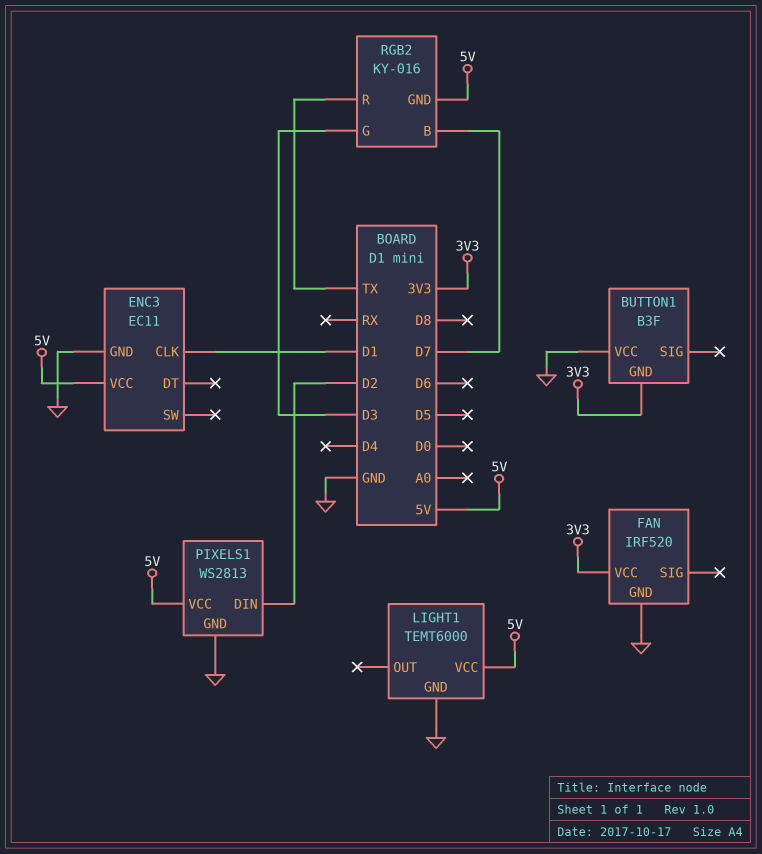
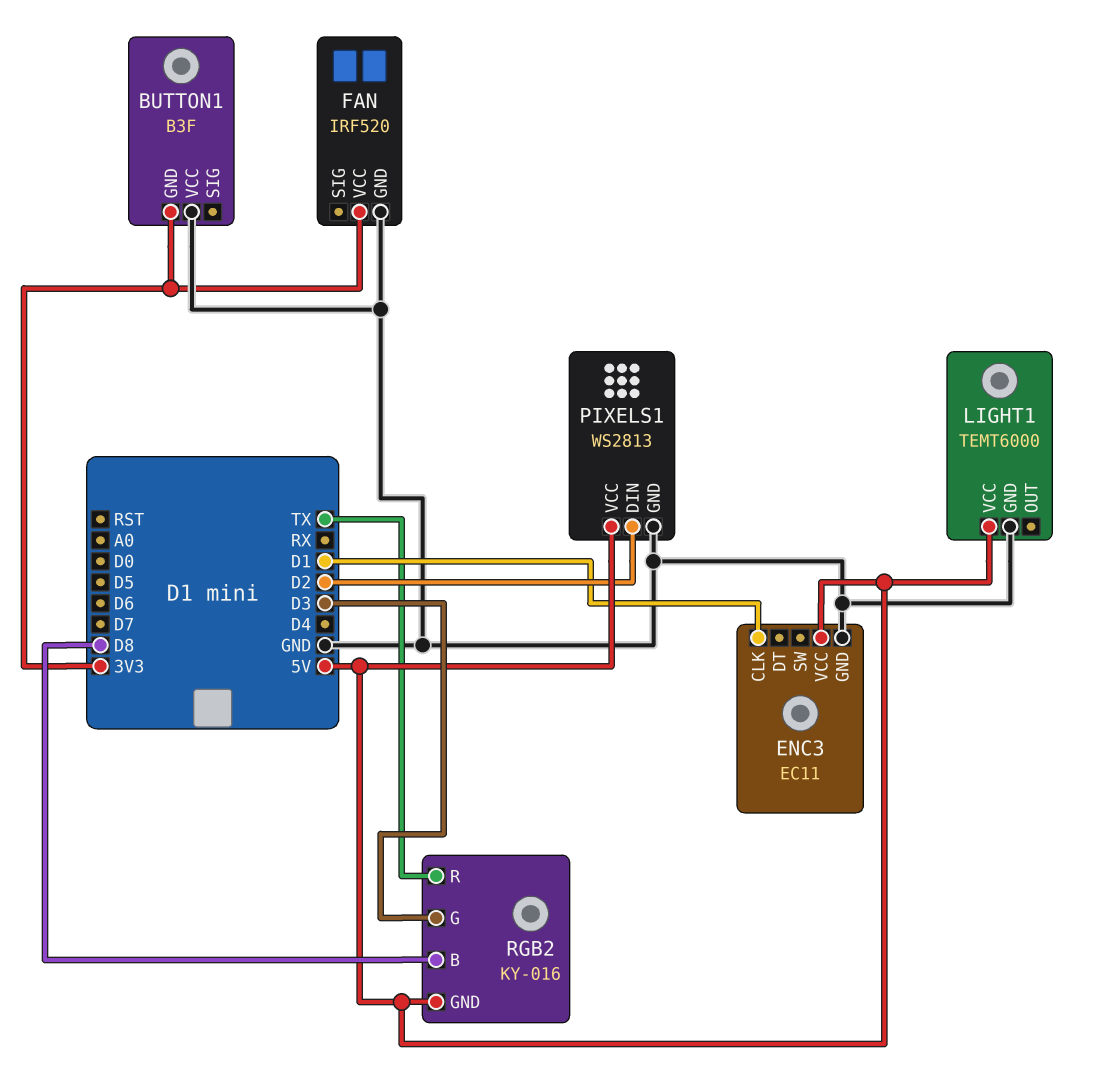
RGB2 pin B: D7 -> D8

